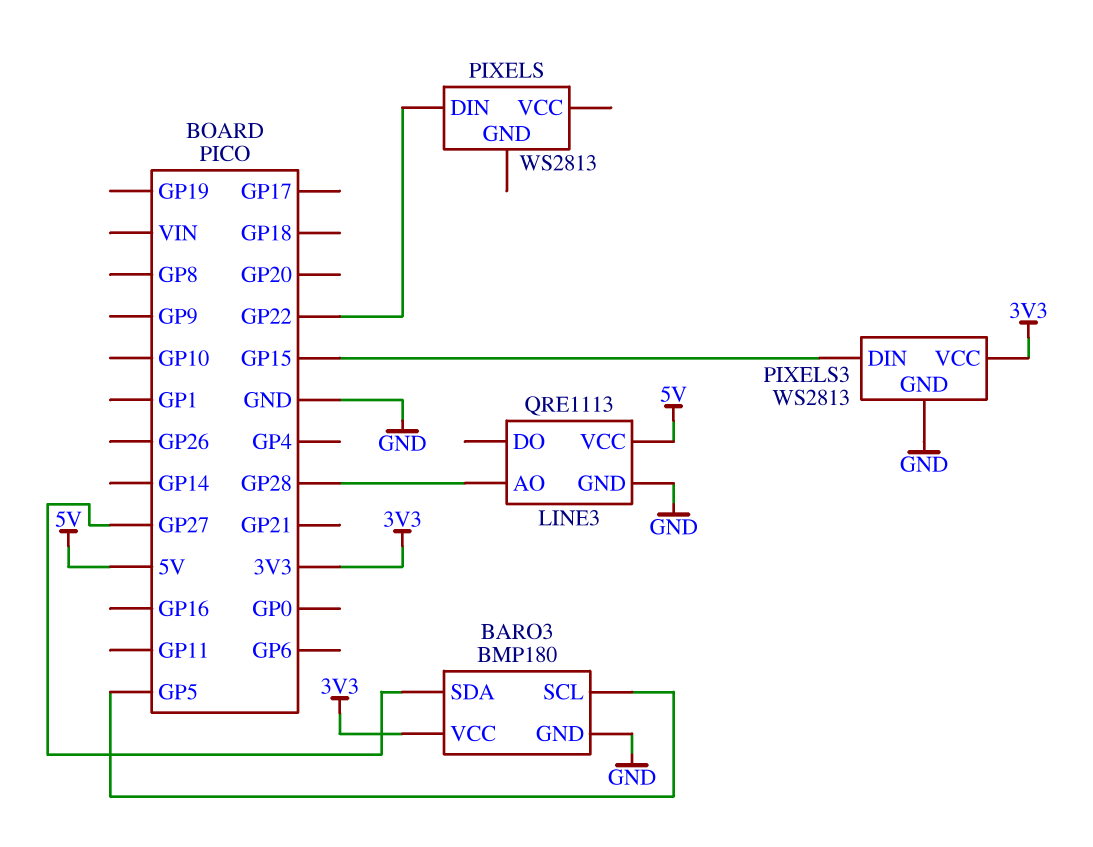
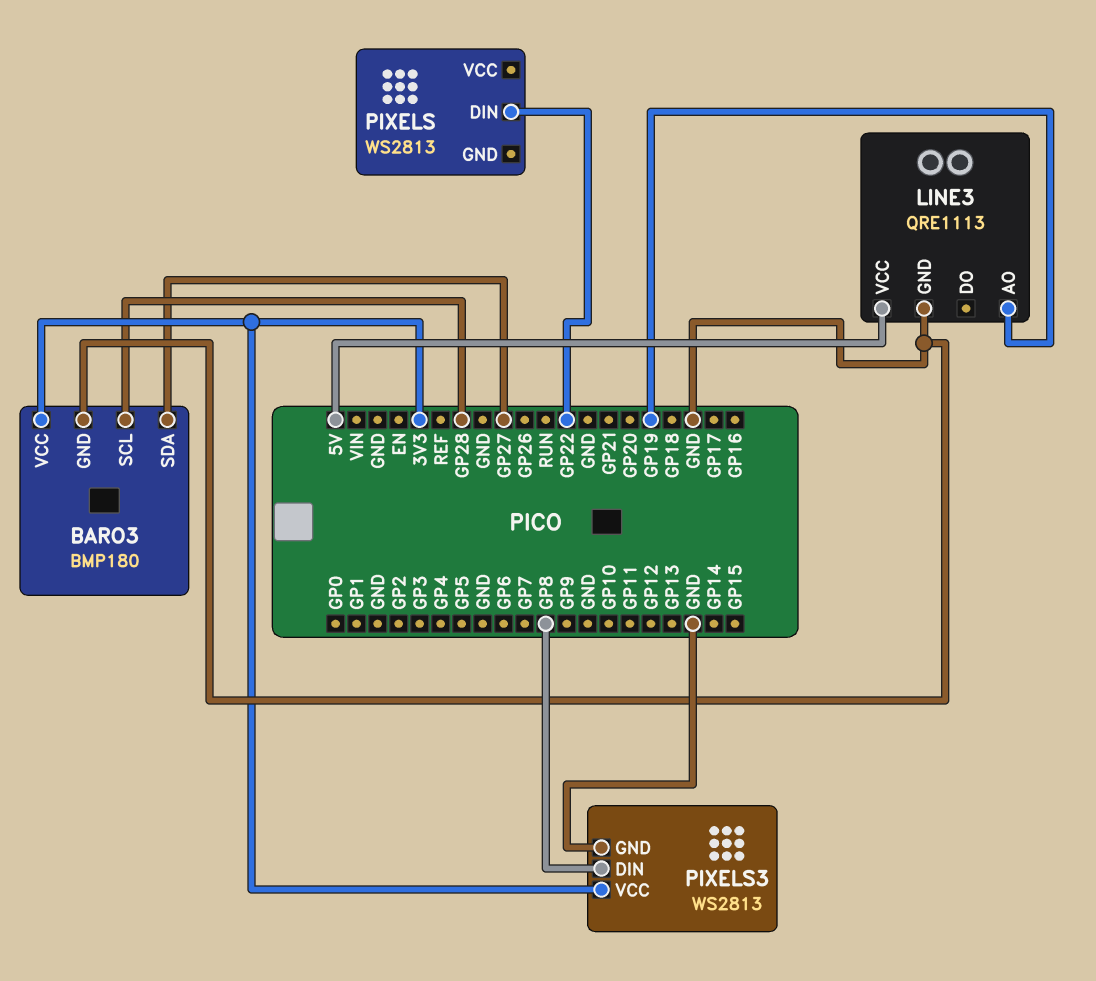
BARO3 pin SCL: GP5 -> GP28
LINE3 pin AO: GP28 -> GP19
PIXELS3 pin DIN: GP15 -> GP8

